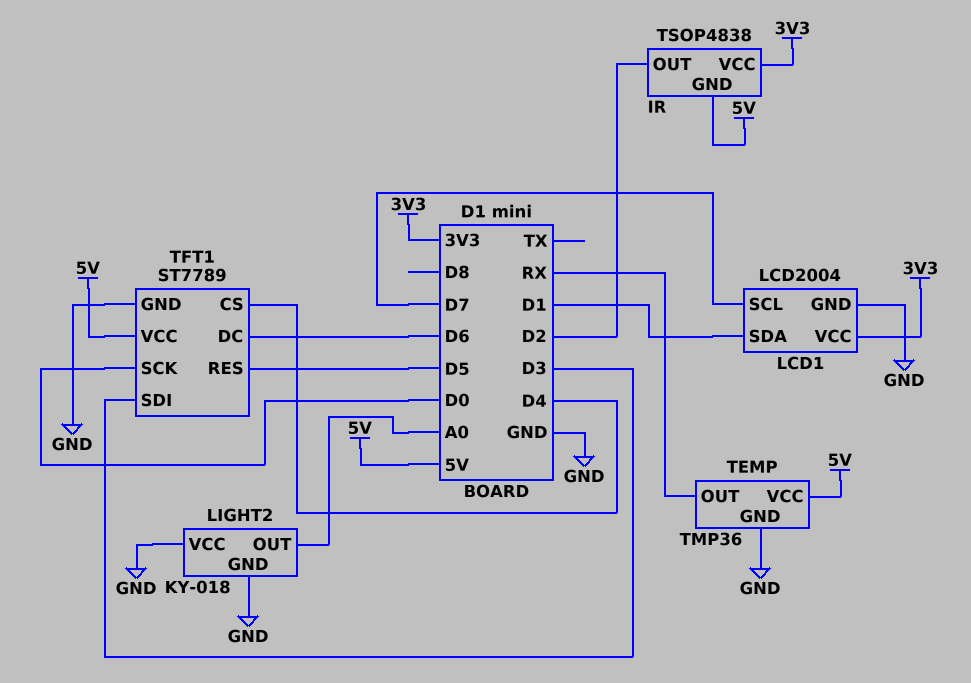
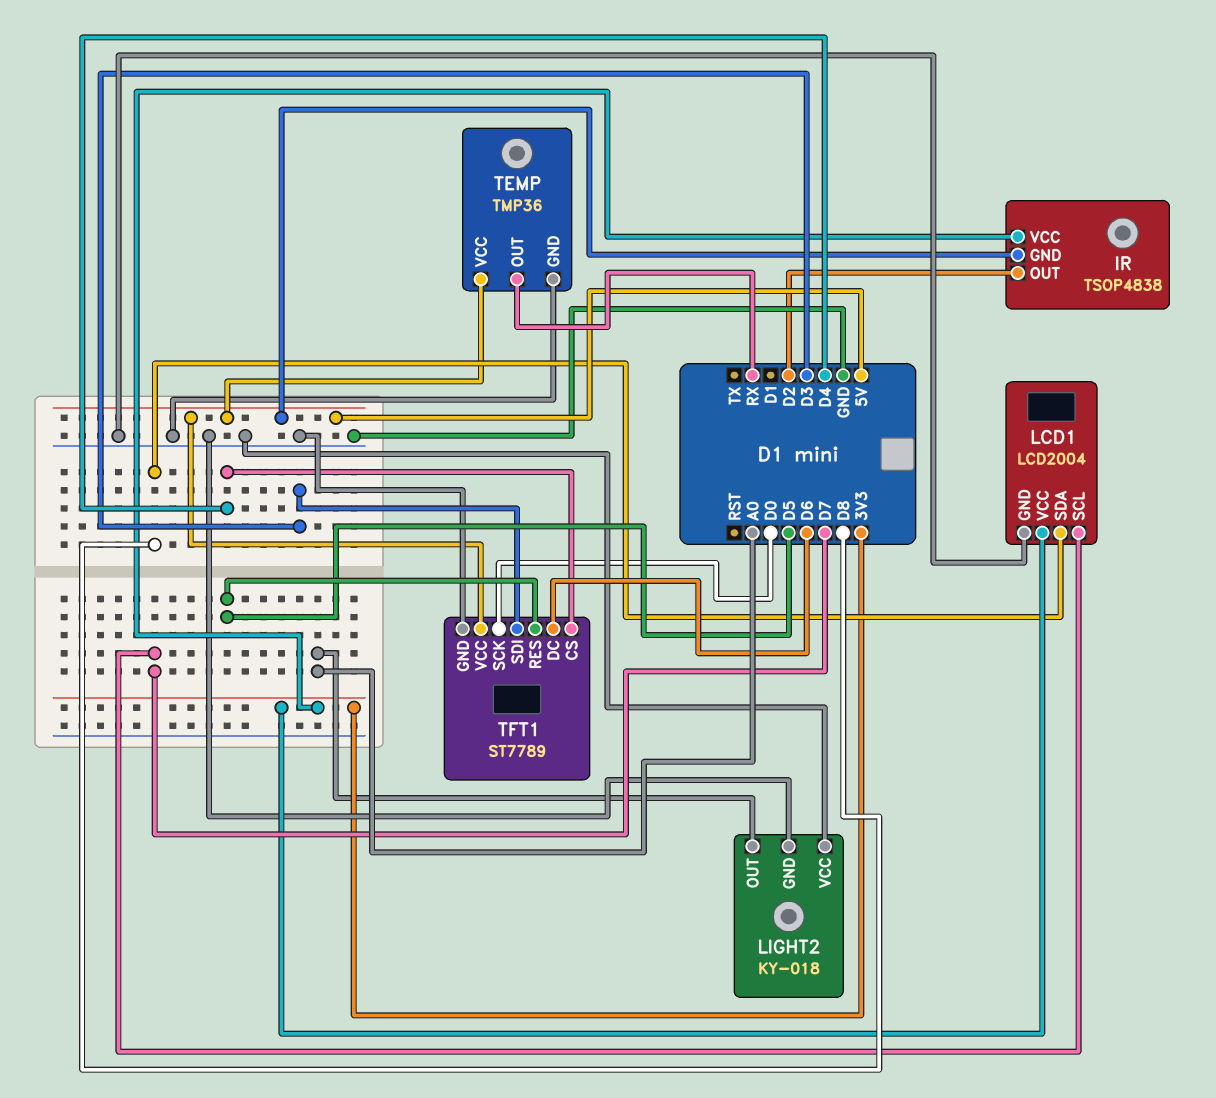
LCD1 pin SDA: D1 -> D8

